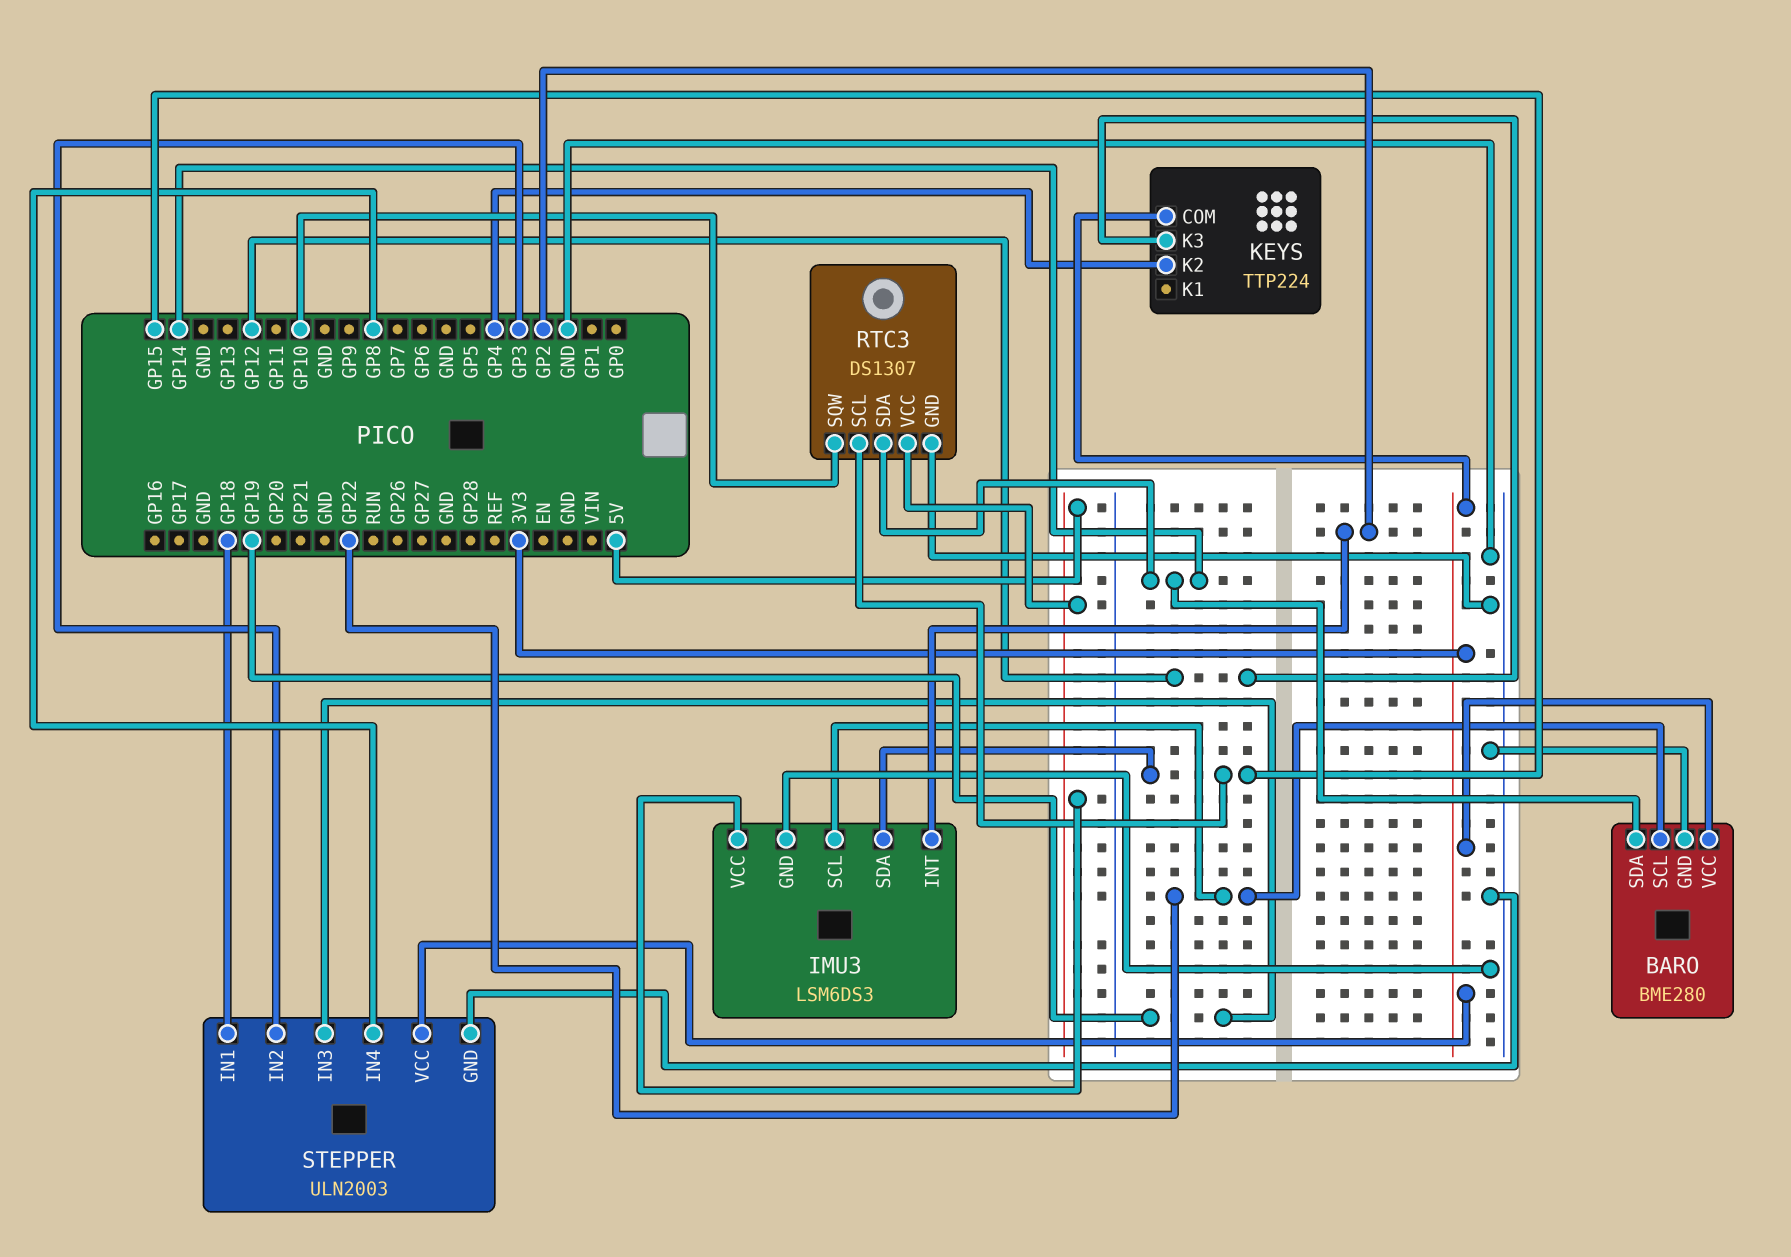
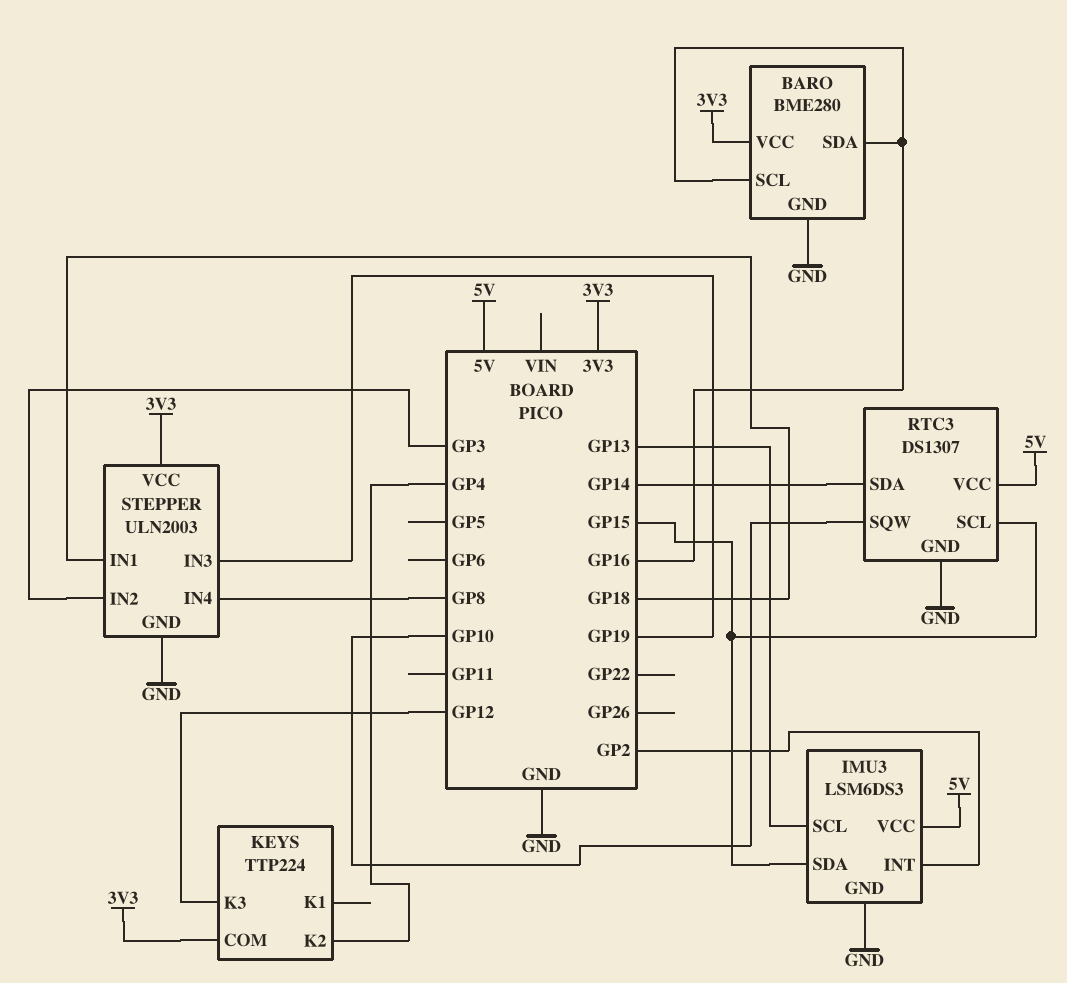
BARO pin SCL: GP22 -> GP16
BARO pin SDA: GP14 -> GP16
IMU3 pin SCL: GP22 -> GP13

